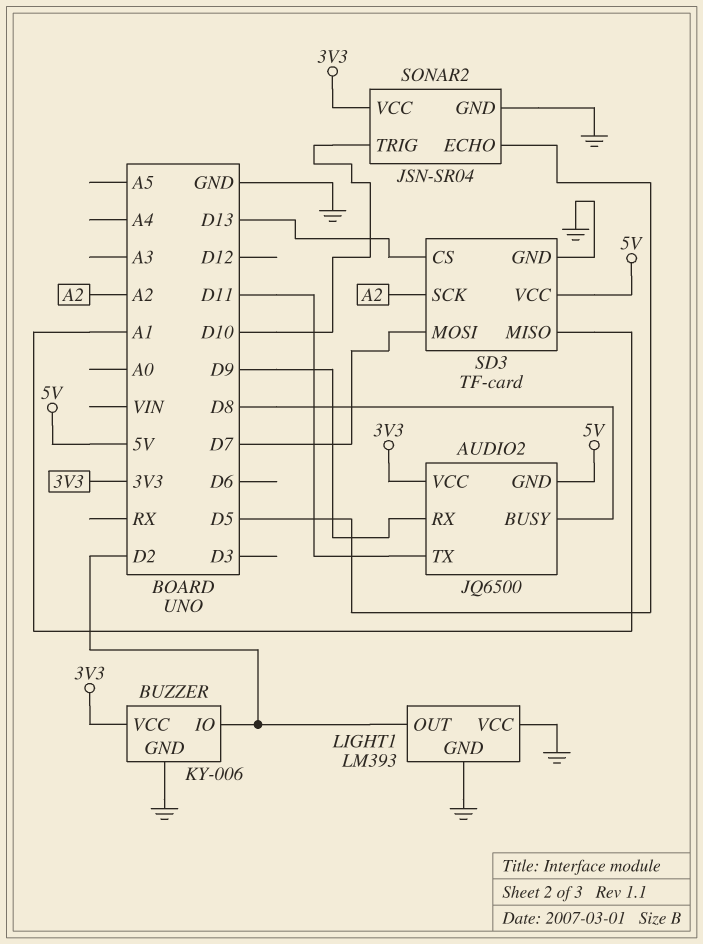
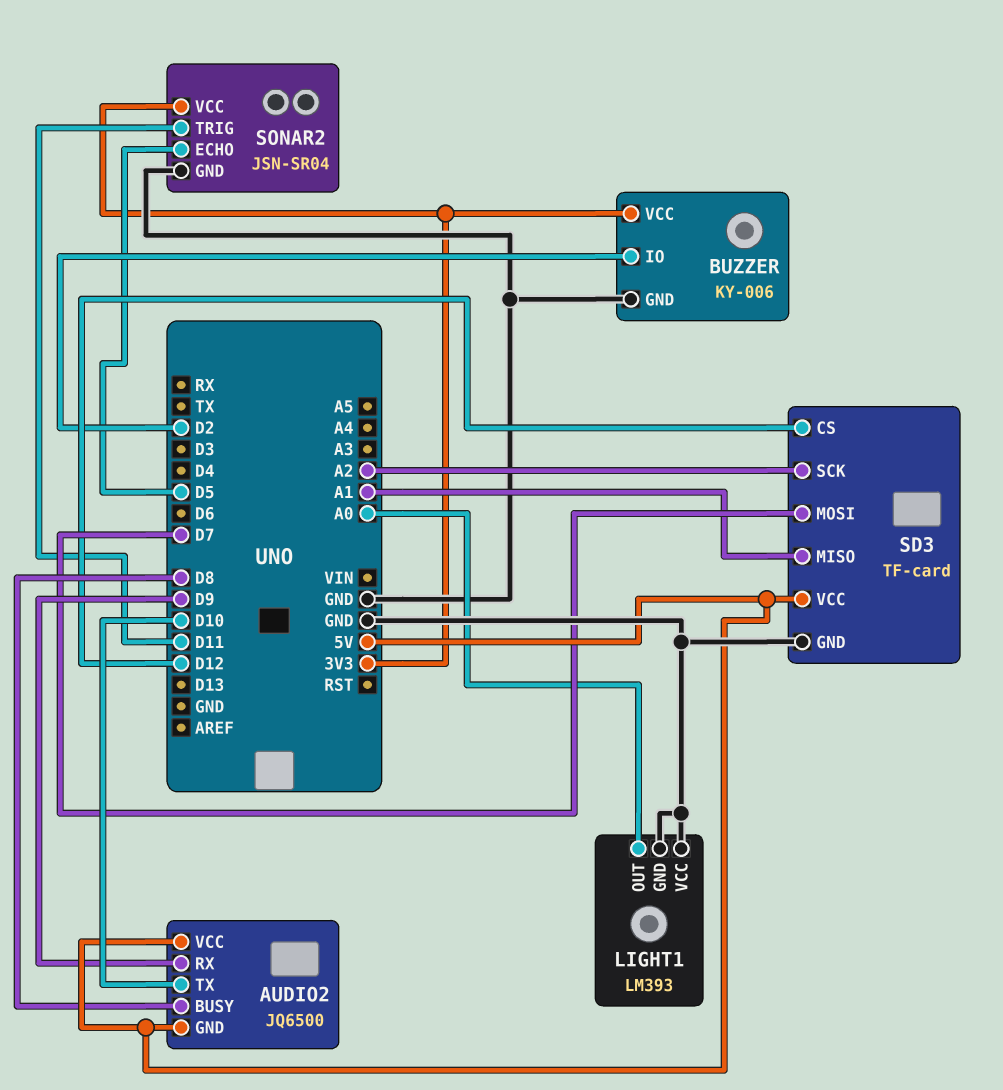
AUDIO2 pin TX: D11 -> D10
AUDIO2 pin VCC: 3V3 -> 5V
LIGHT1 pin OUT: D2 -> A0
SD3 pin CS: D13 -> D12
SONAR2 pin TRIG: D10 -> D11

